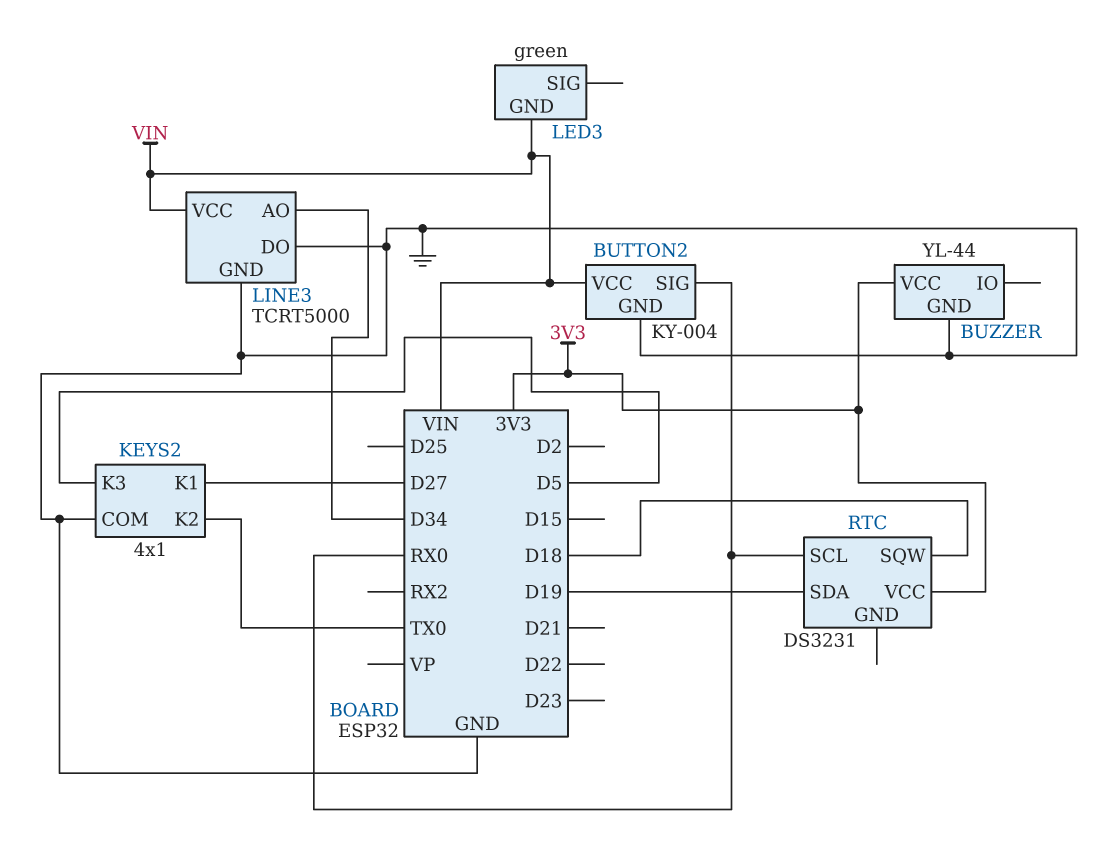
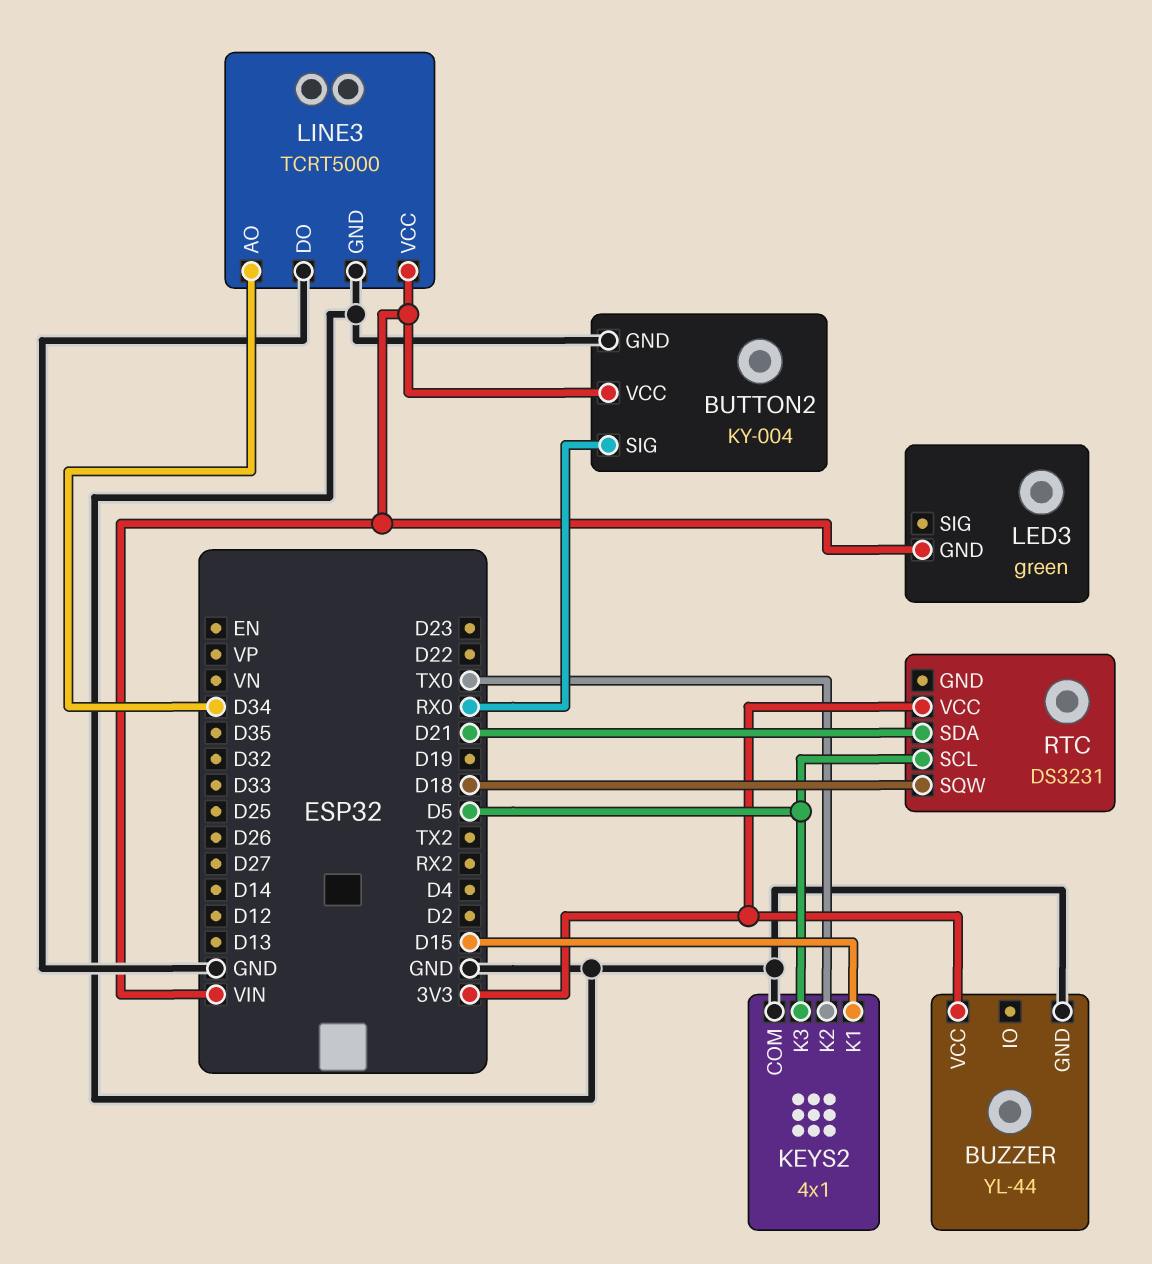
KEYS2 pin K1: D27 -> D15
RTC pin SCL: RX0 -> D5
RTC pin SDA: D19 -> D21

